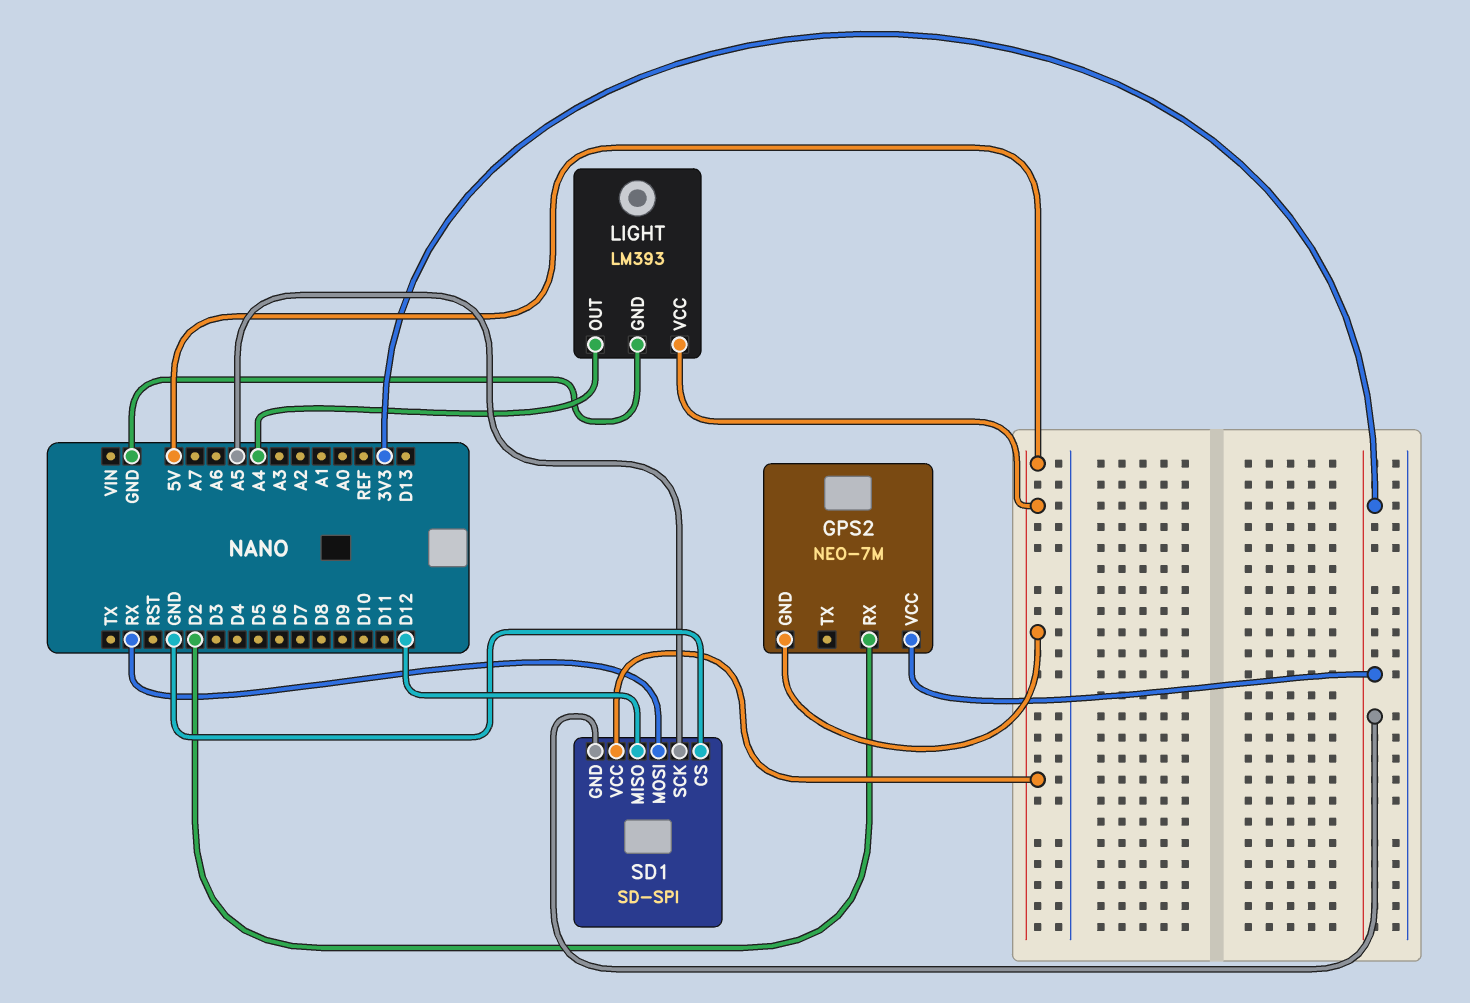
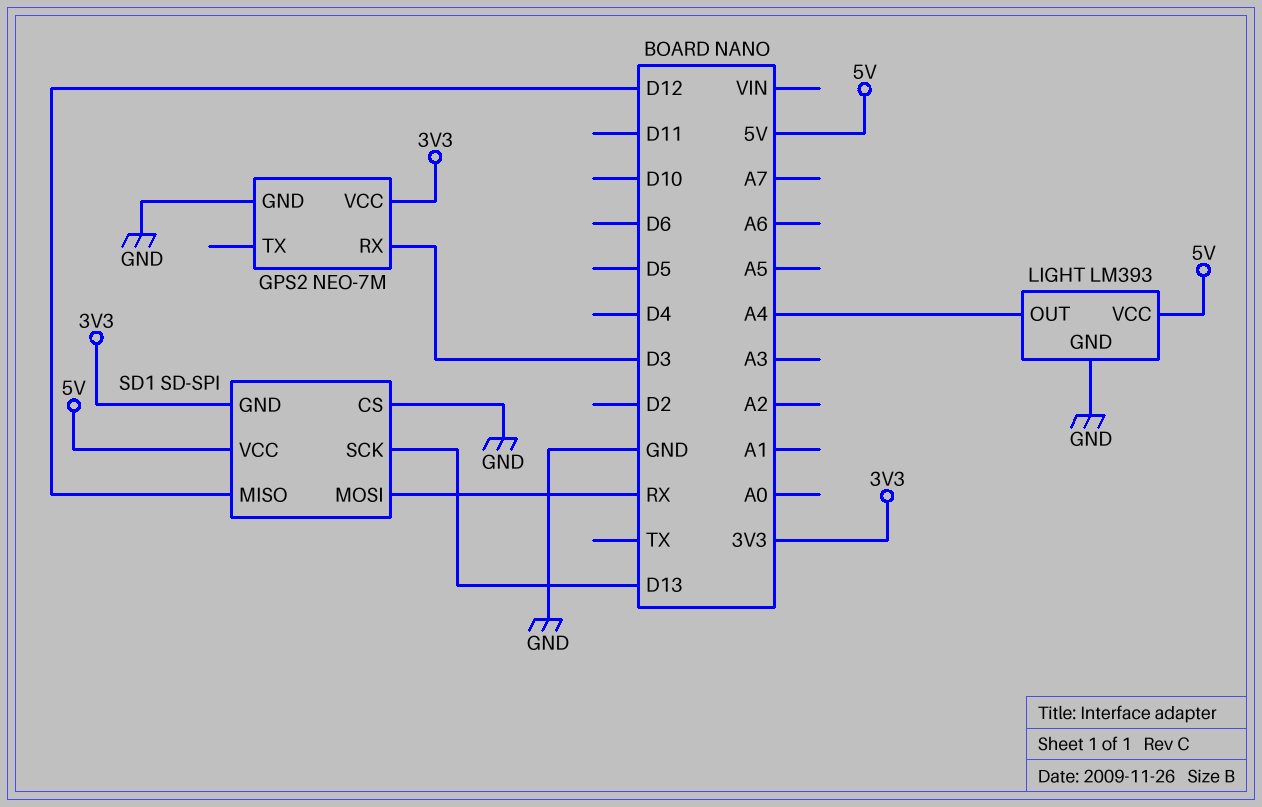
GPS2 pin GND: 5V -> GND
GPS2 pin RX: D2 -> D3
SD1 pin SCK: A5 -> D13

